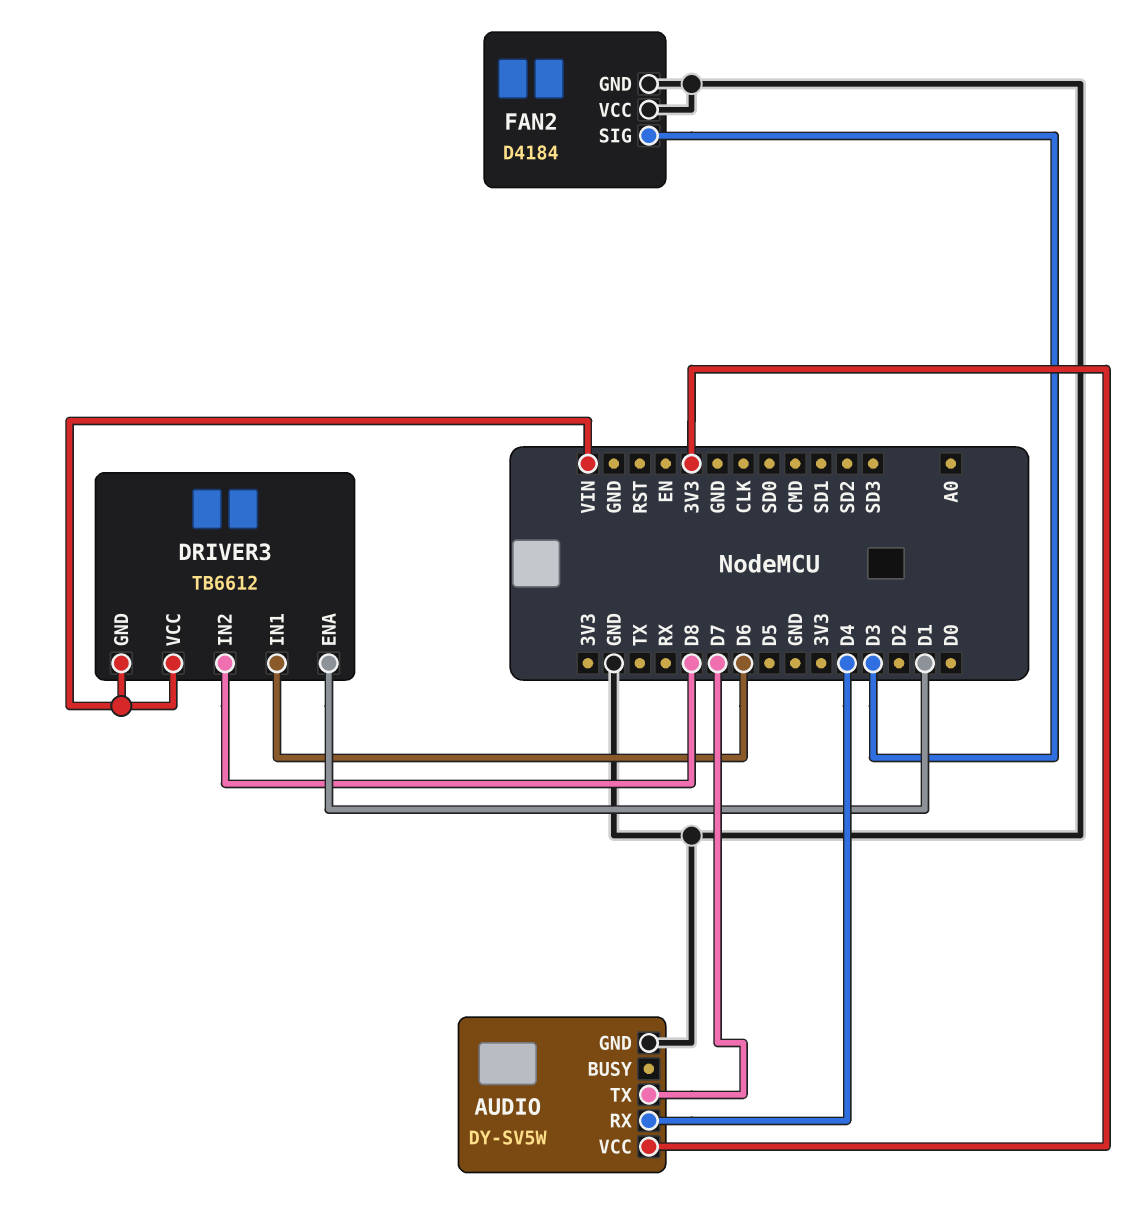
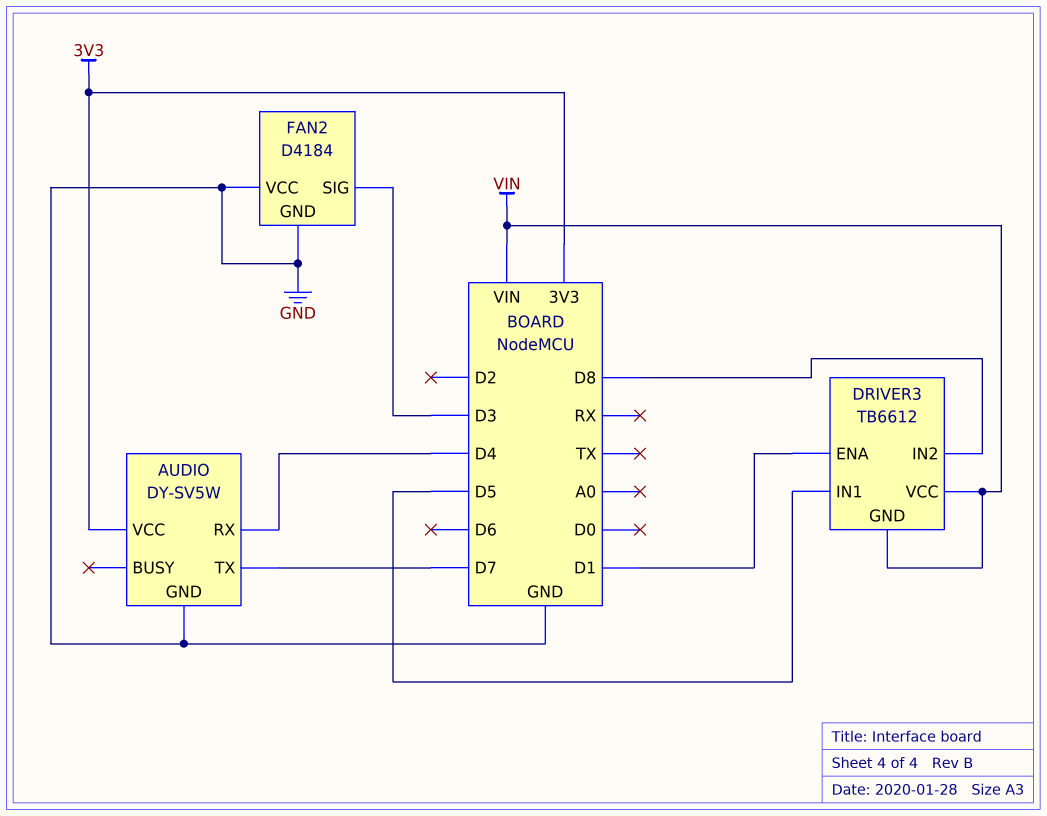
DRIVER3 pin IN1: D6 -> D5

